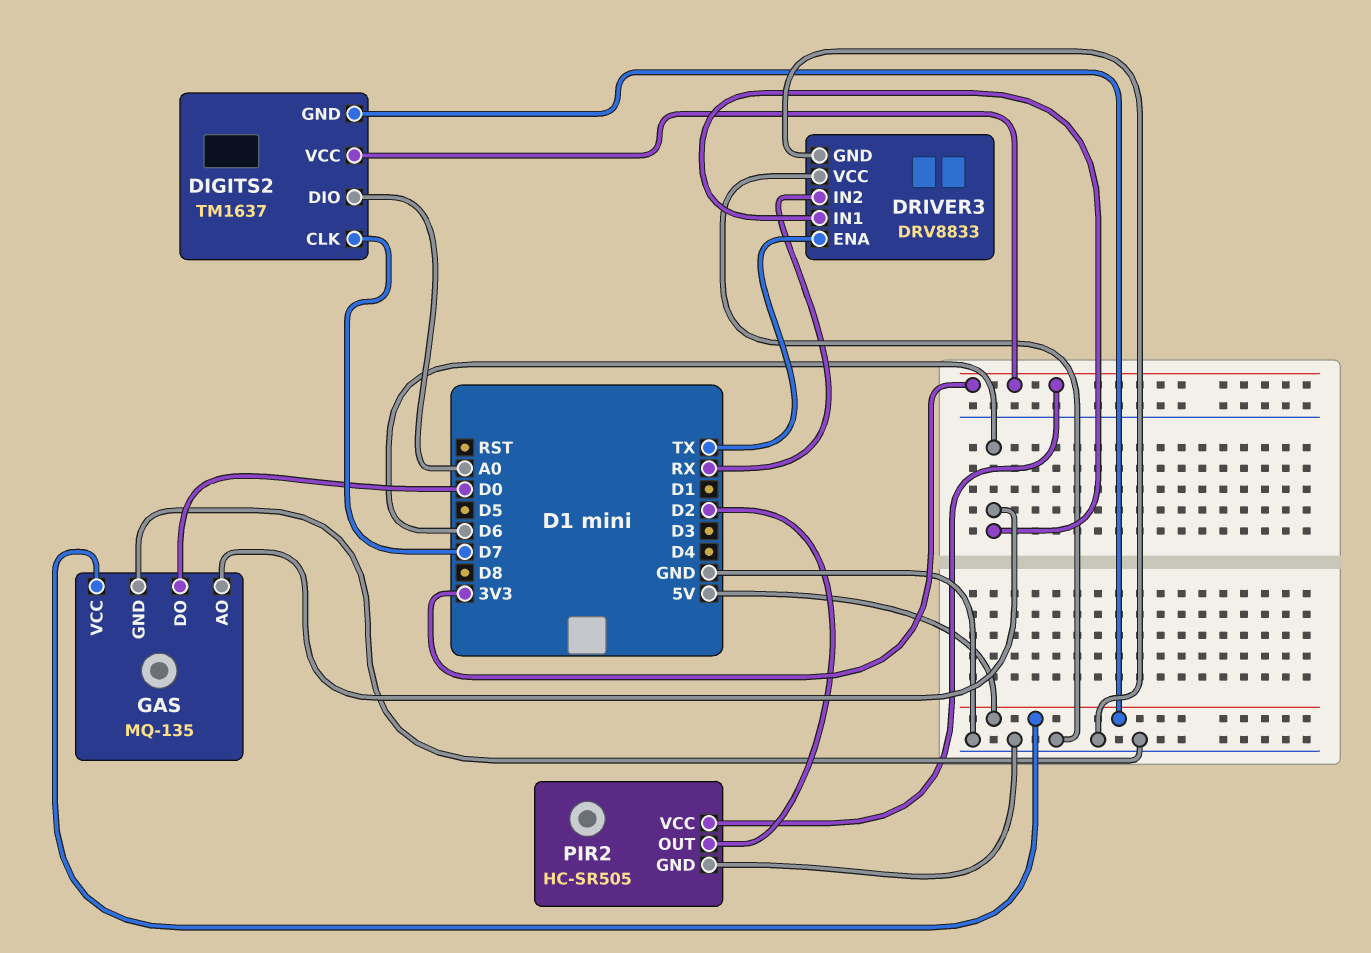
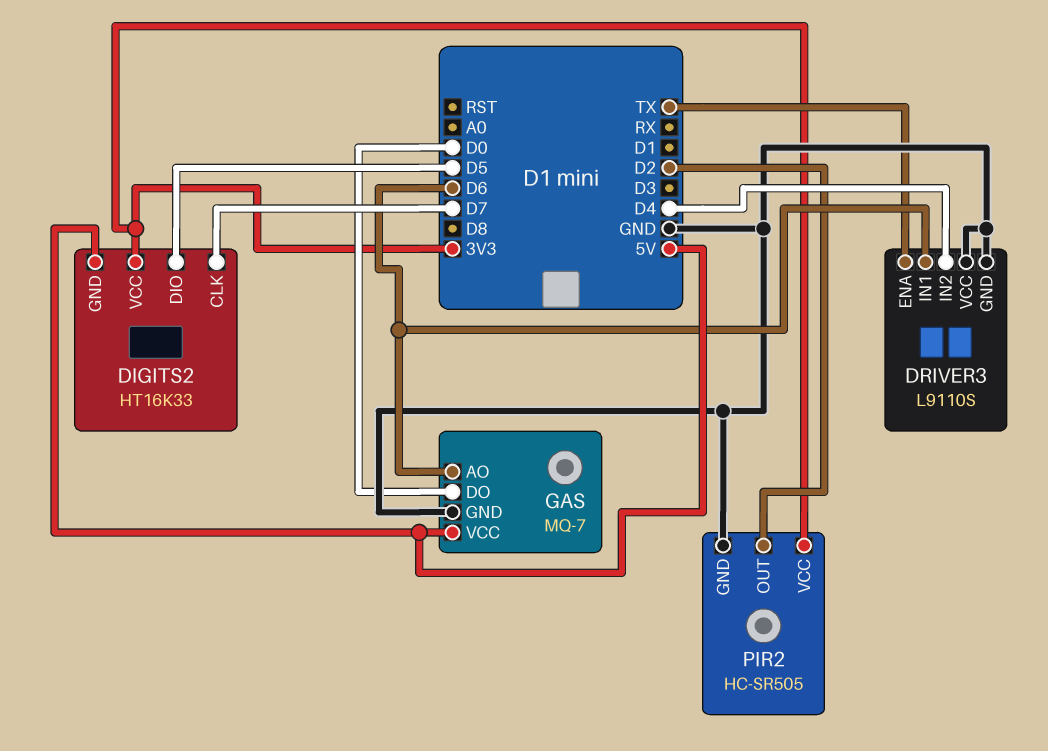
DIGITS2: TM1637 -> HT16K33
DIGITS2 pin DIO: A0 -> D5
DRIVER3: DRV8833 -> L9110S
DRIVER3 pin IN2: RX -> D4
GAS: MQ-135 -> MQ-7

